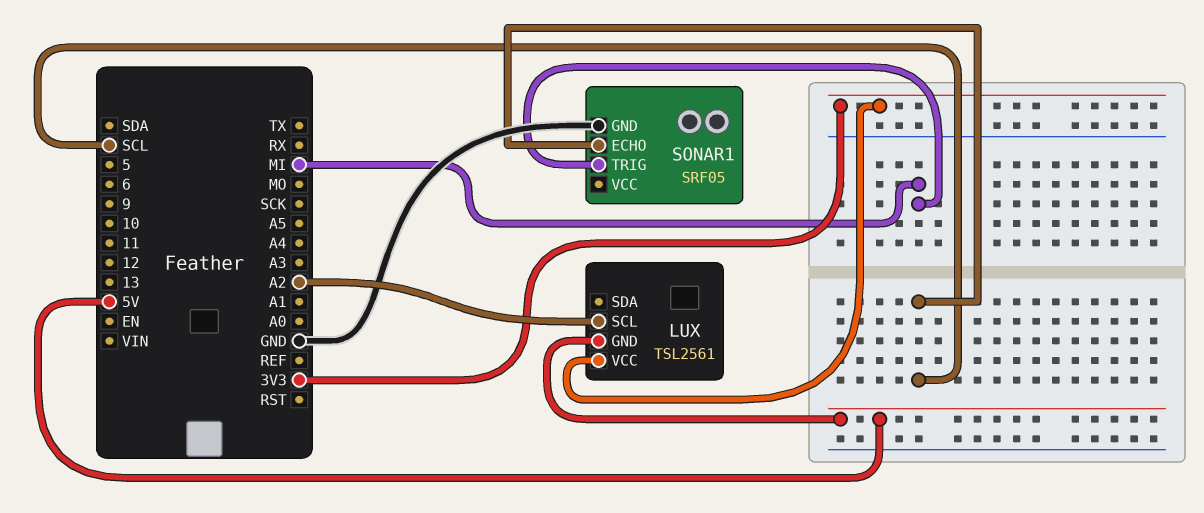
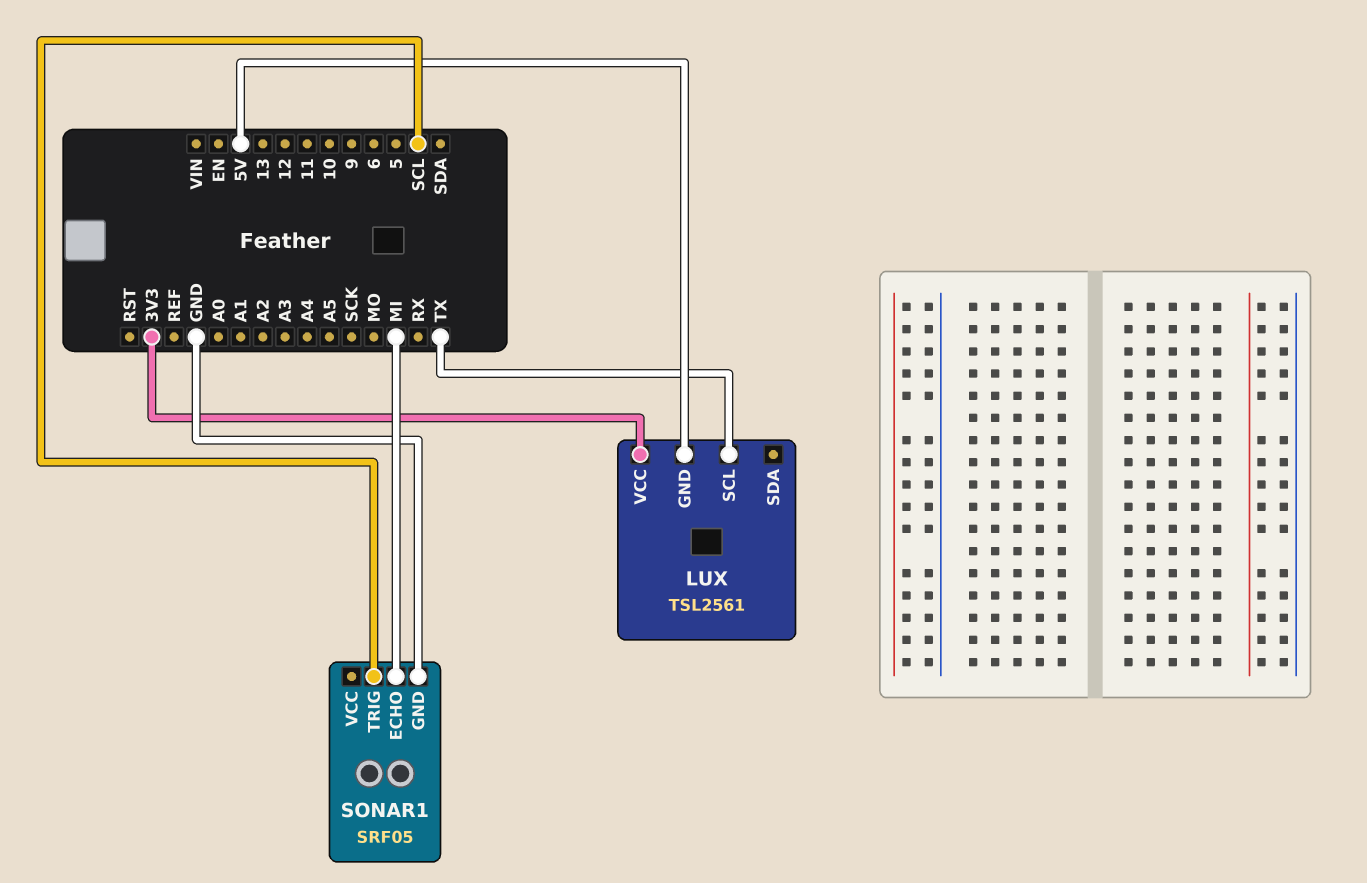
LUX pin SCL: A2 -> TX
SONAR1 pin ECHO: SCL -> MI
SONAR1 pin TRIG: MI -> SCL

